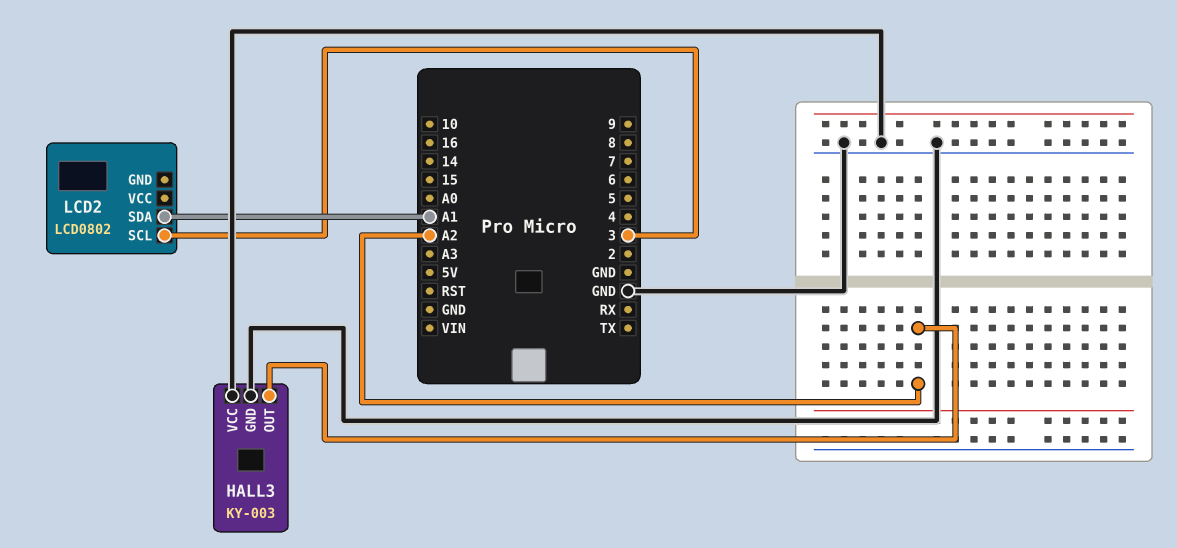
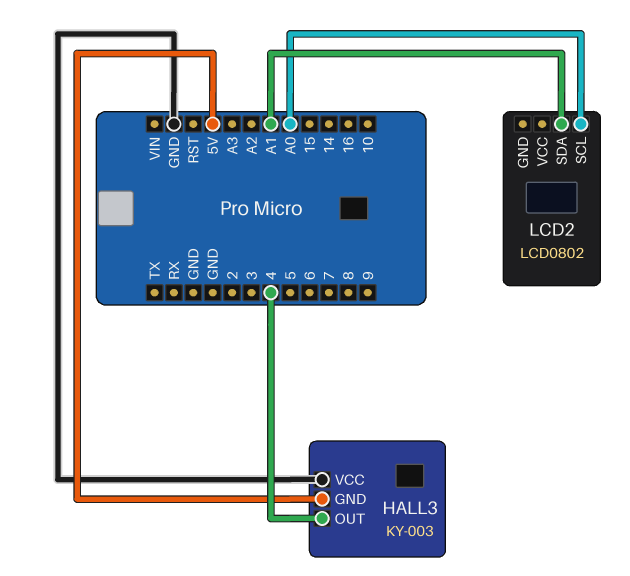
HALL3 pin GND: GND -> 5V
HALL3 pin OUT: A2 -> 4
LCD2 pin SCL: 3 -> A0

